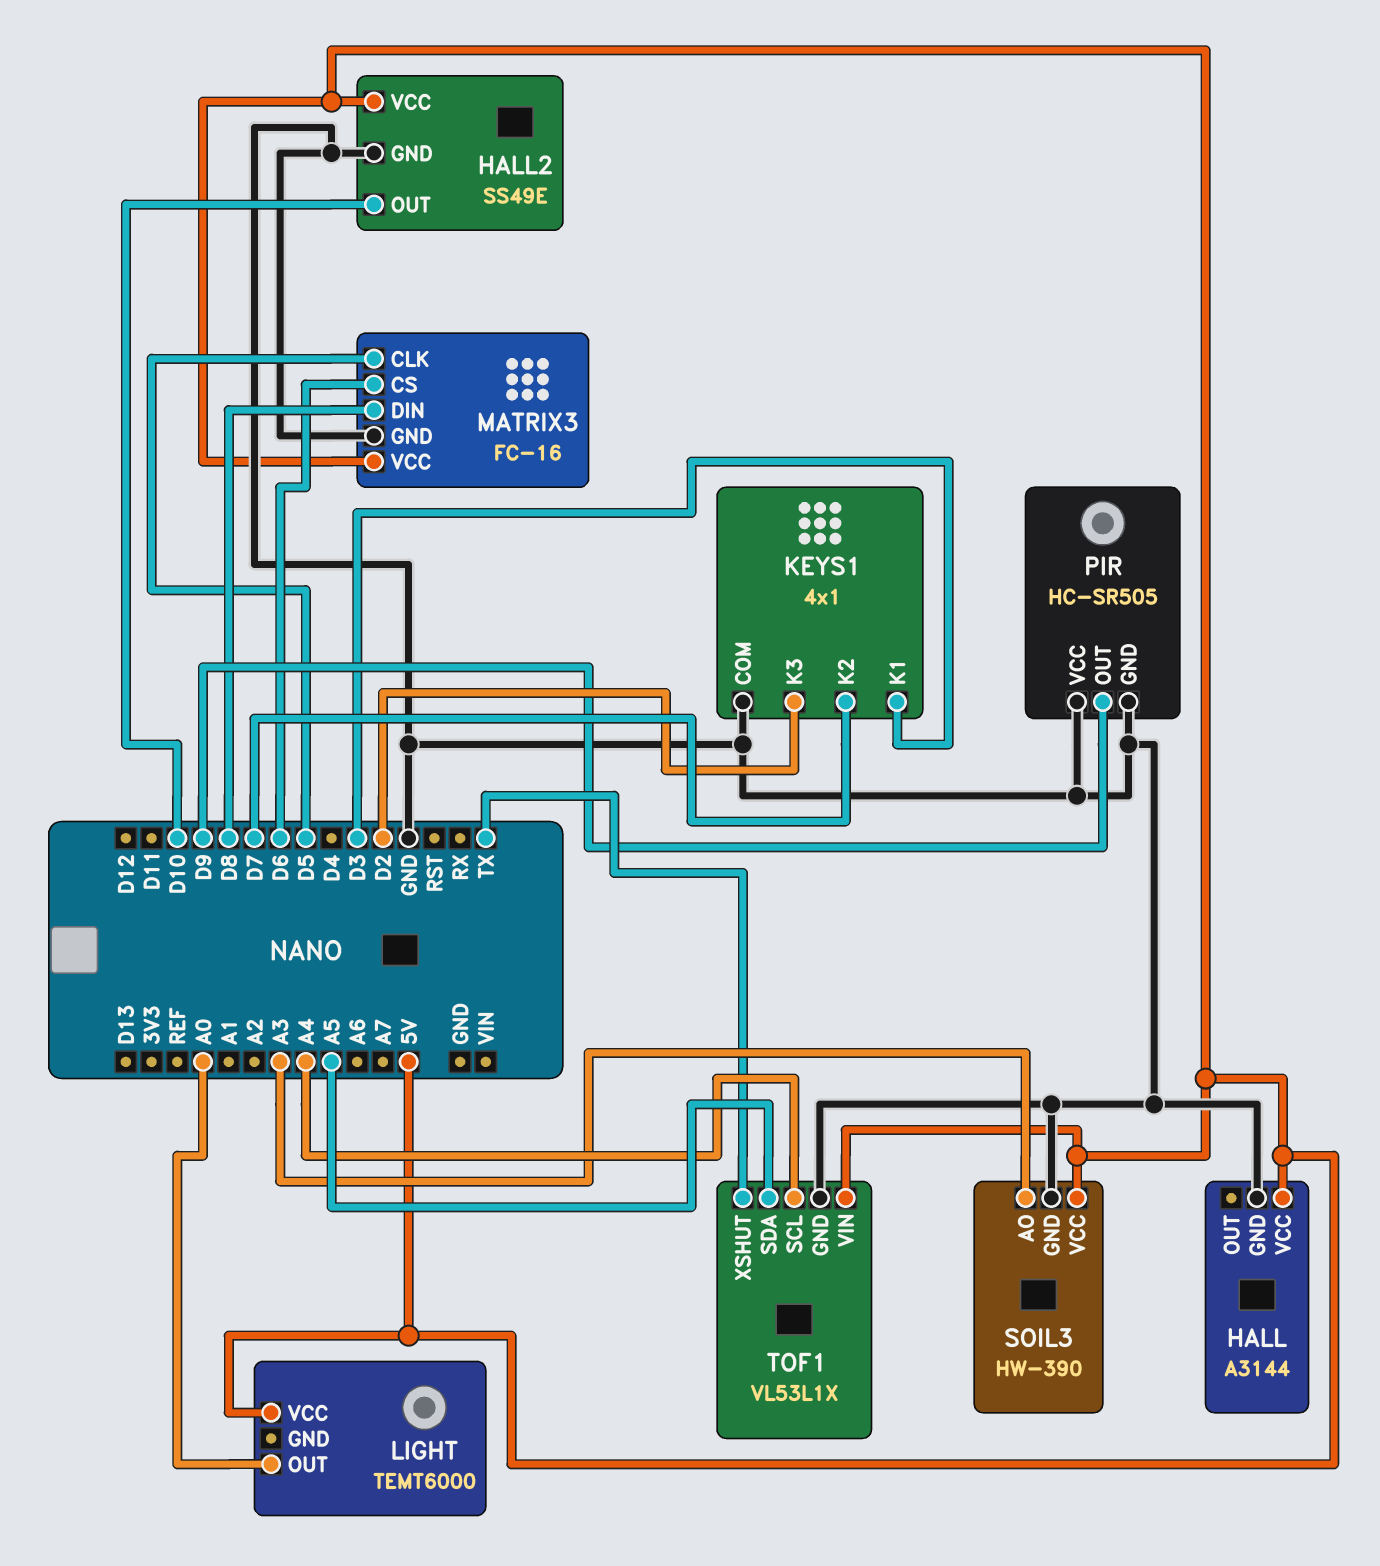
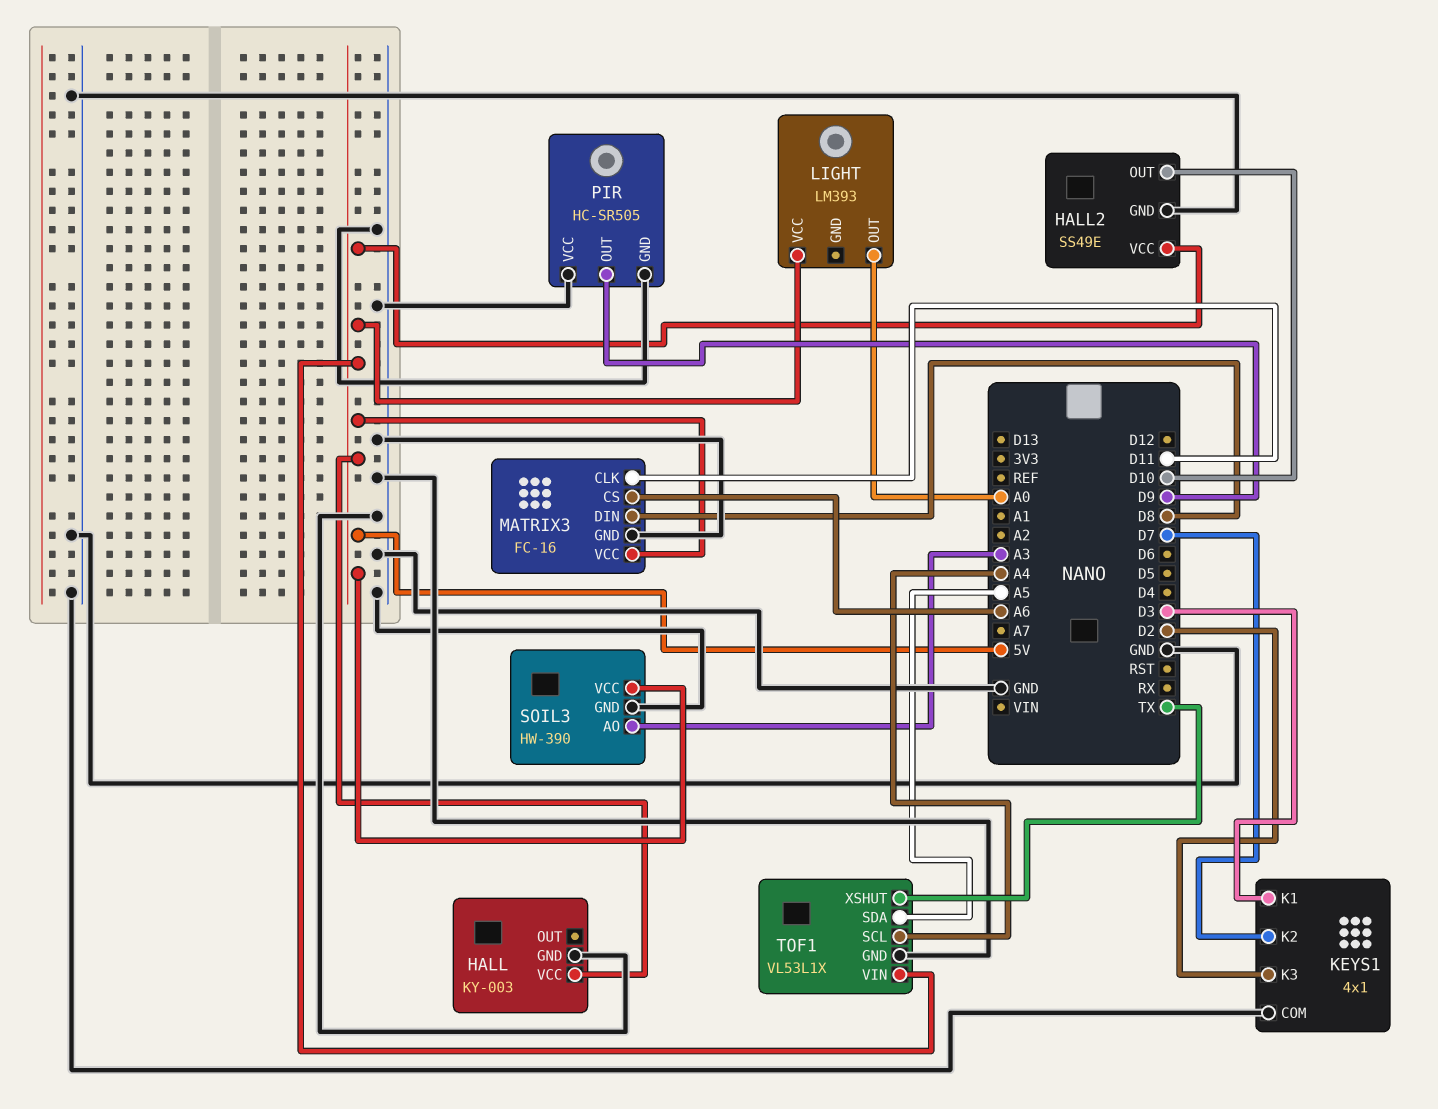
HALL: A3144 -> KY-003
LIGHT: TEMT6000 -> LM393
MATRIX3 pin CLK: D5 -> D11
MATRIX3 pin CS: D6 -> A6

